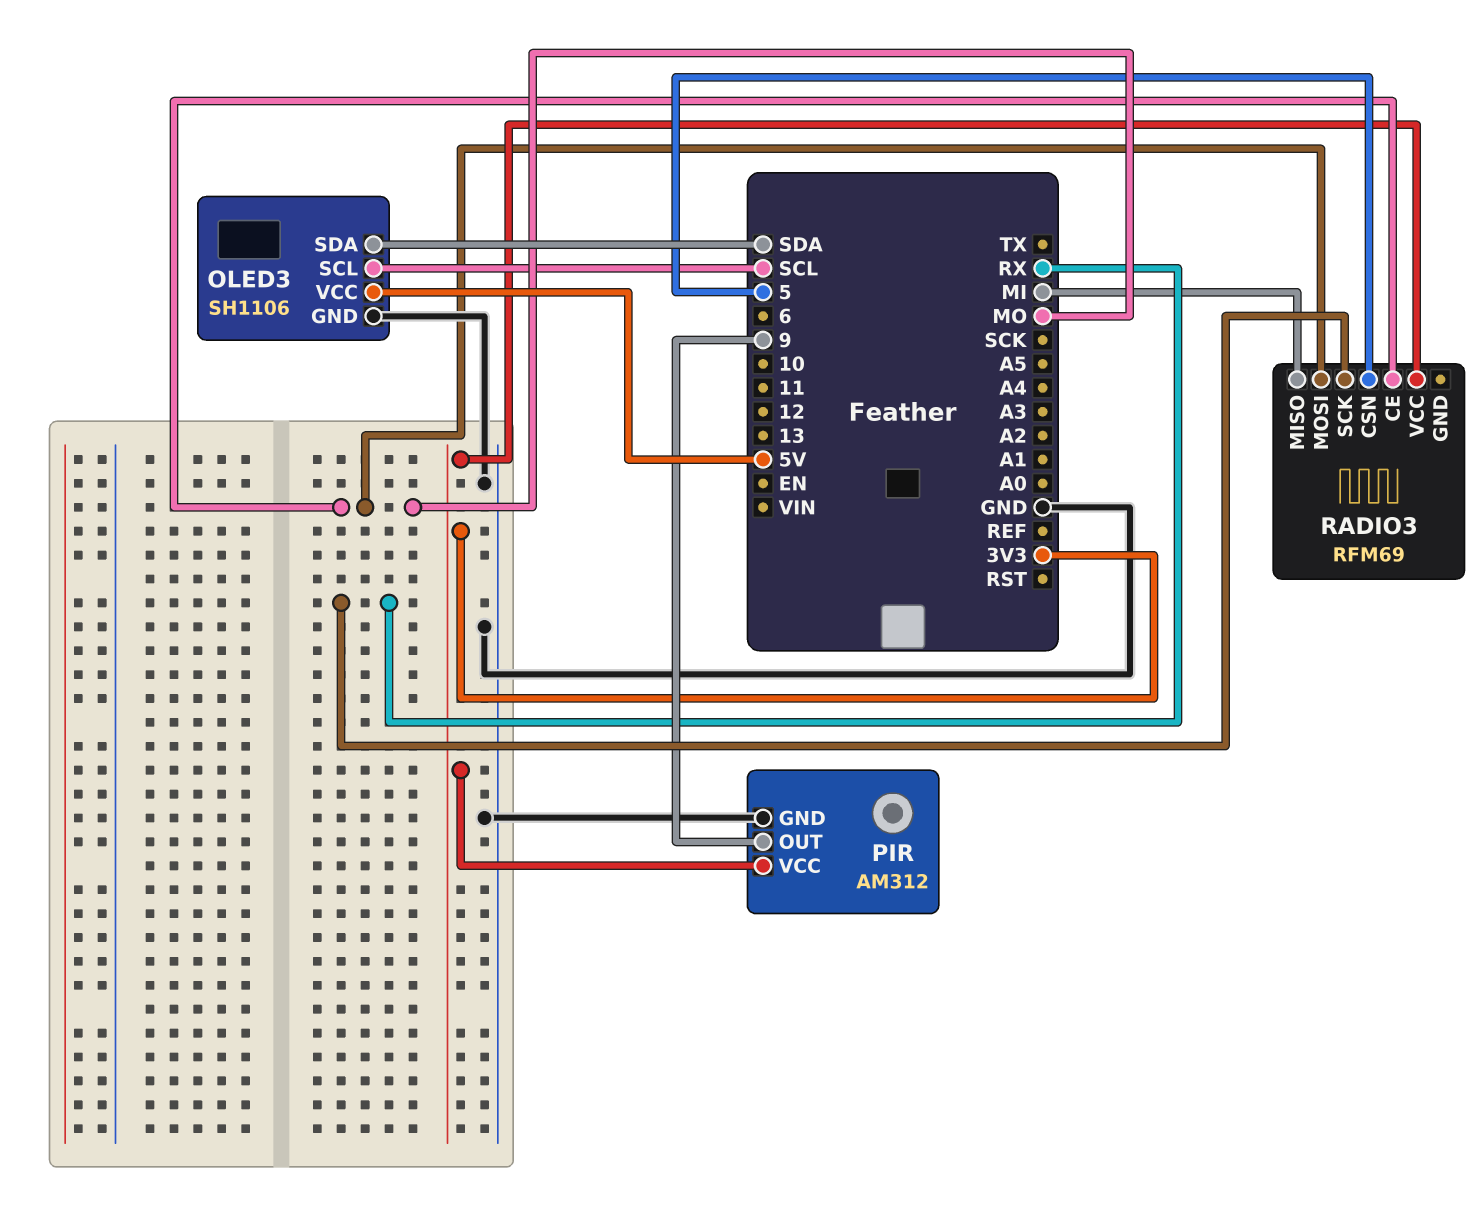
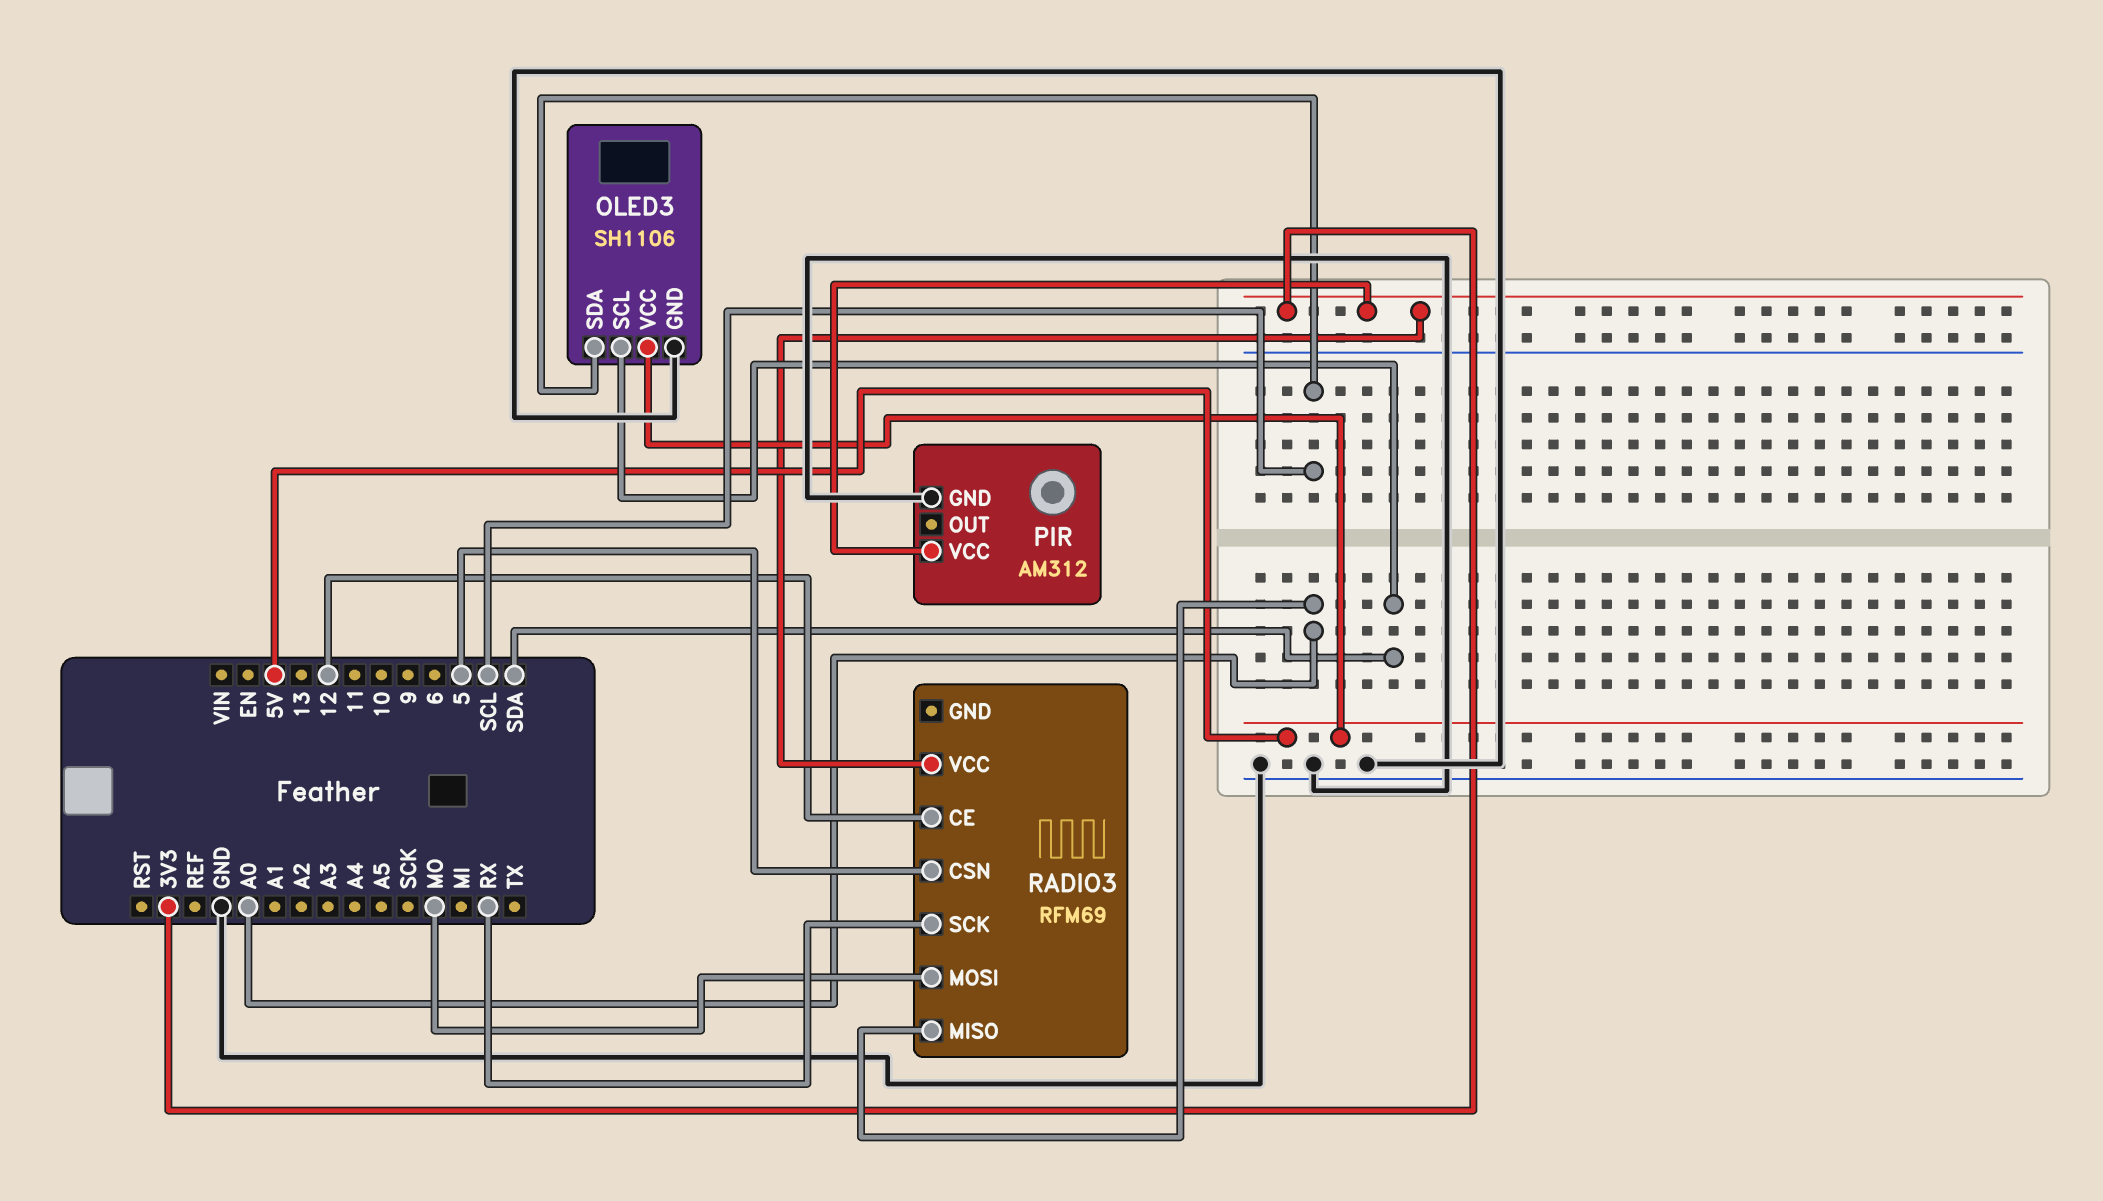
OLED3 pin SCL: SCL -> SDA
OLED3 pin SDA: SDA -> SCL
PIR pin OUT: 9 -> none
RADIO3 pin CE: MO -> 12
RADIO3 pin MISO: MI -> A0

